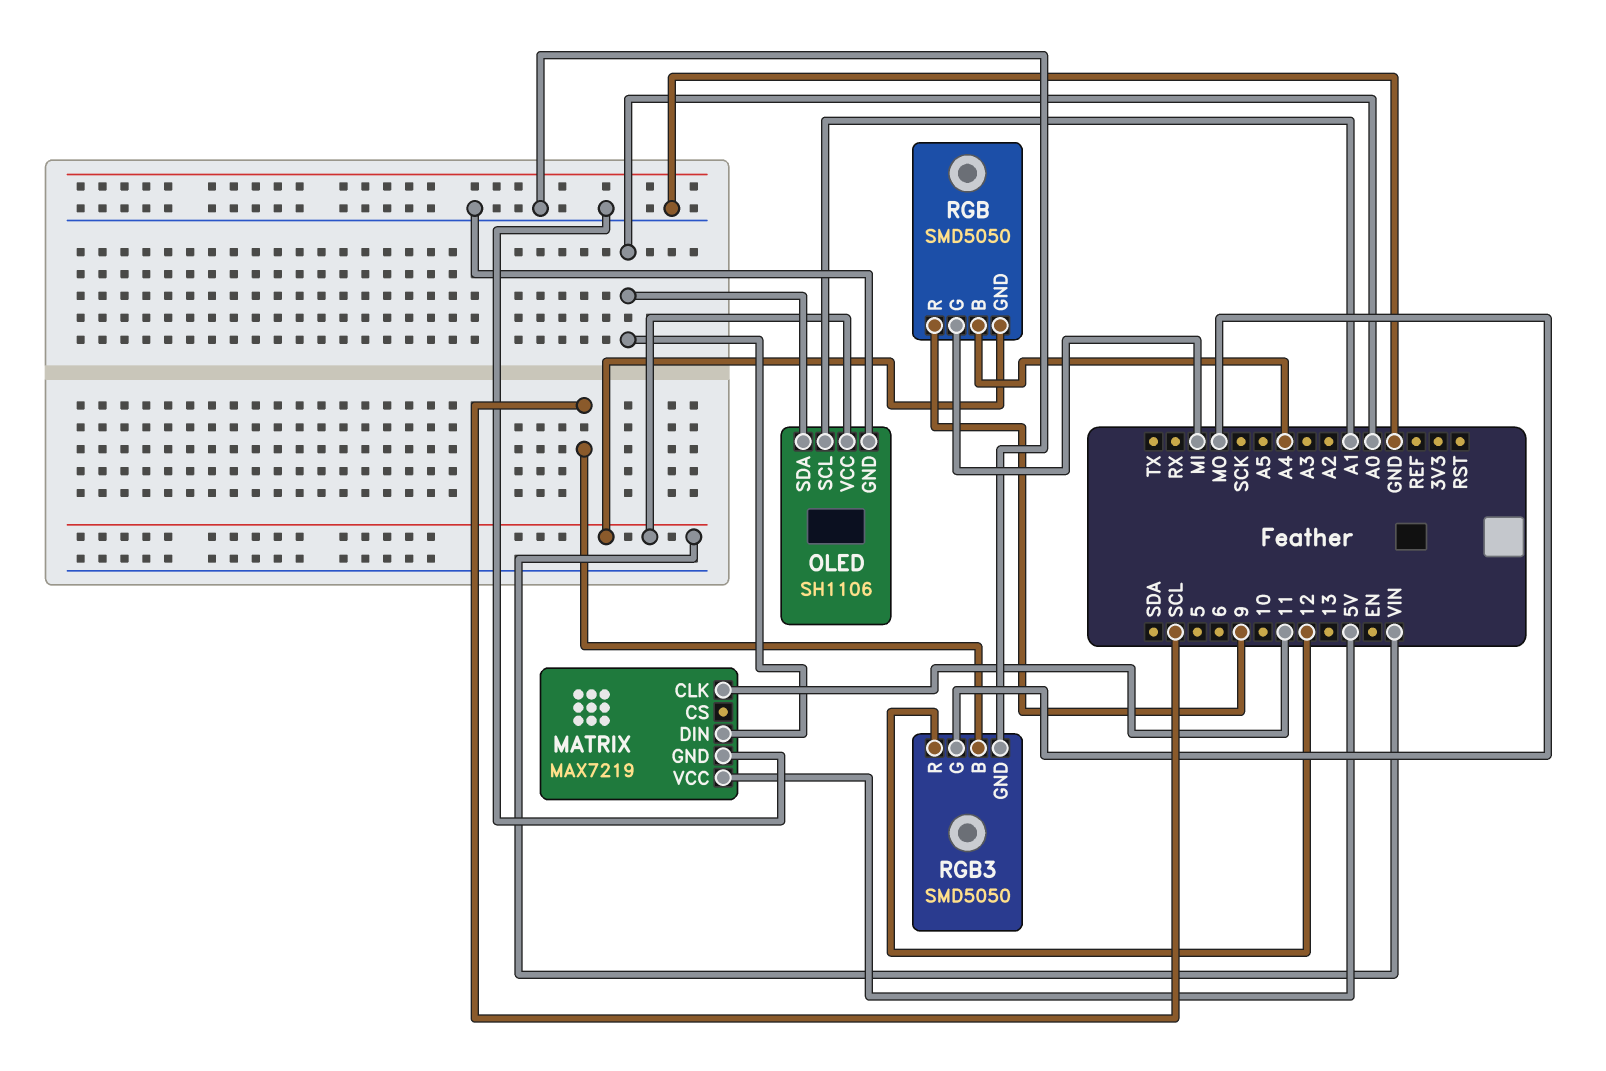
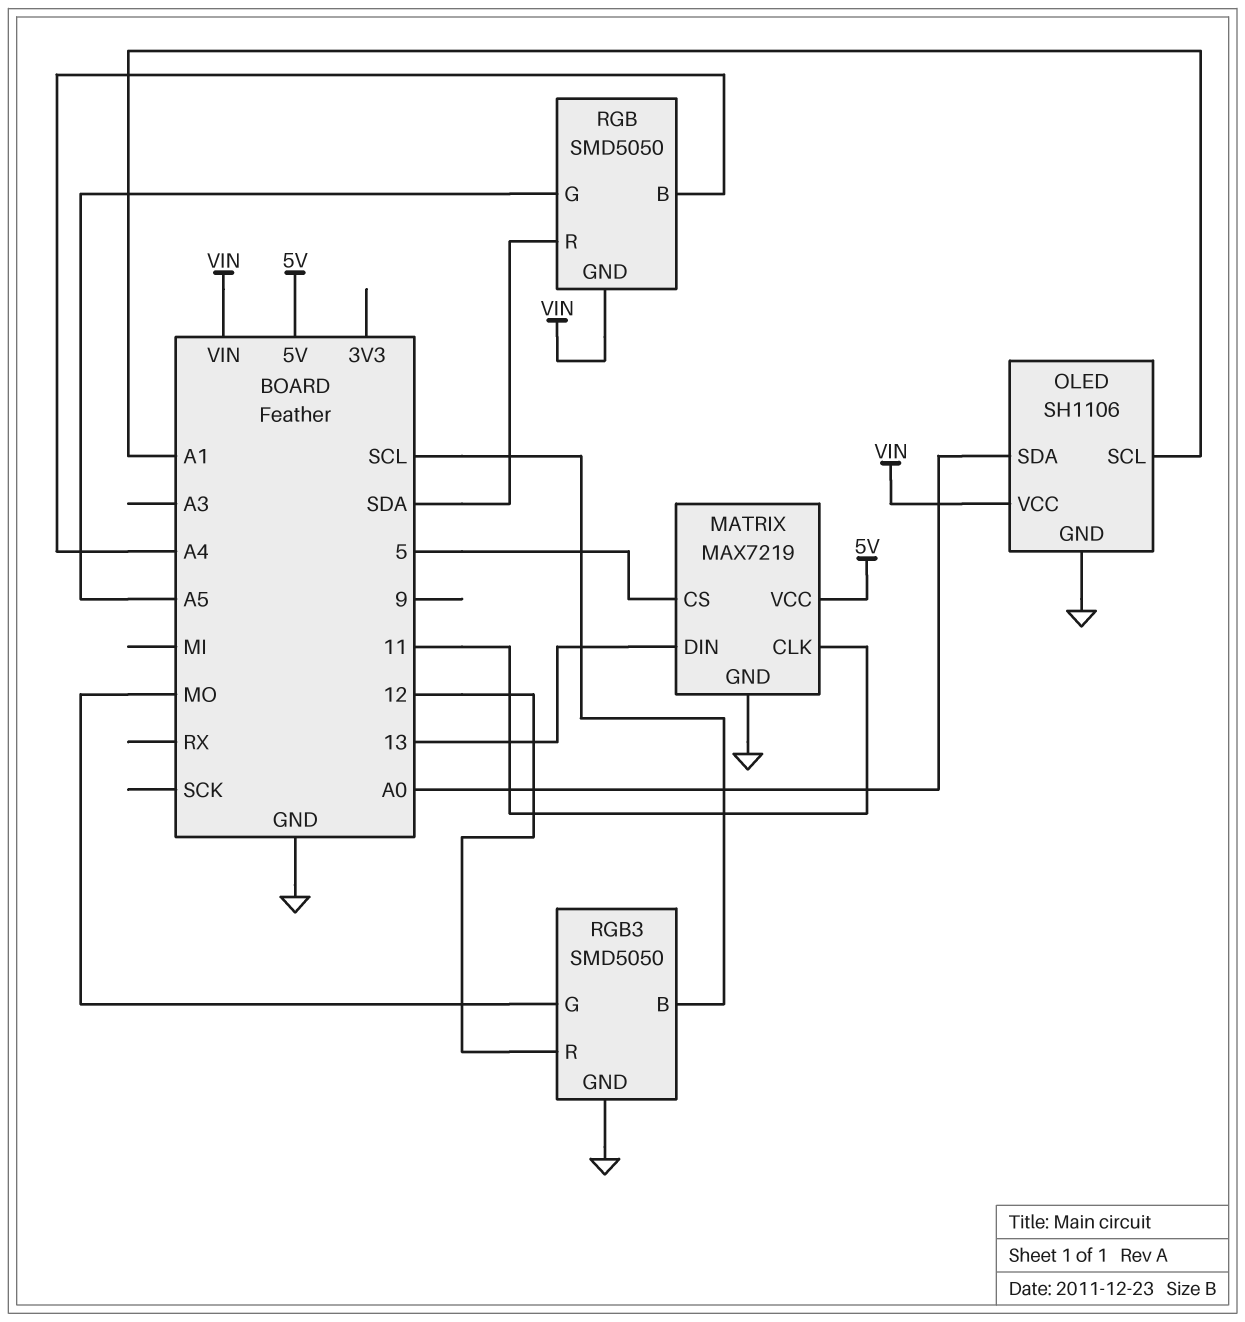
MATRIX pin CS: none -> 5
MATRIX pin DIN: A0 -> 13
RGB pin G: MI -> A5
RGB pin R: 9 -> SDA

